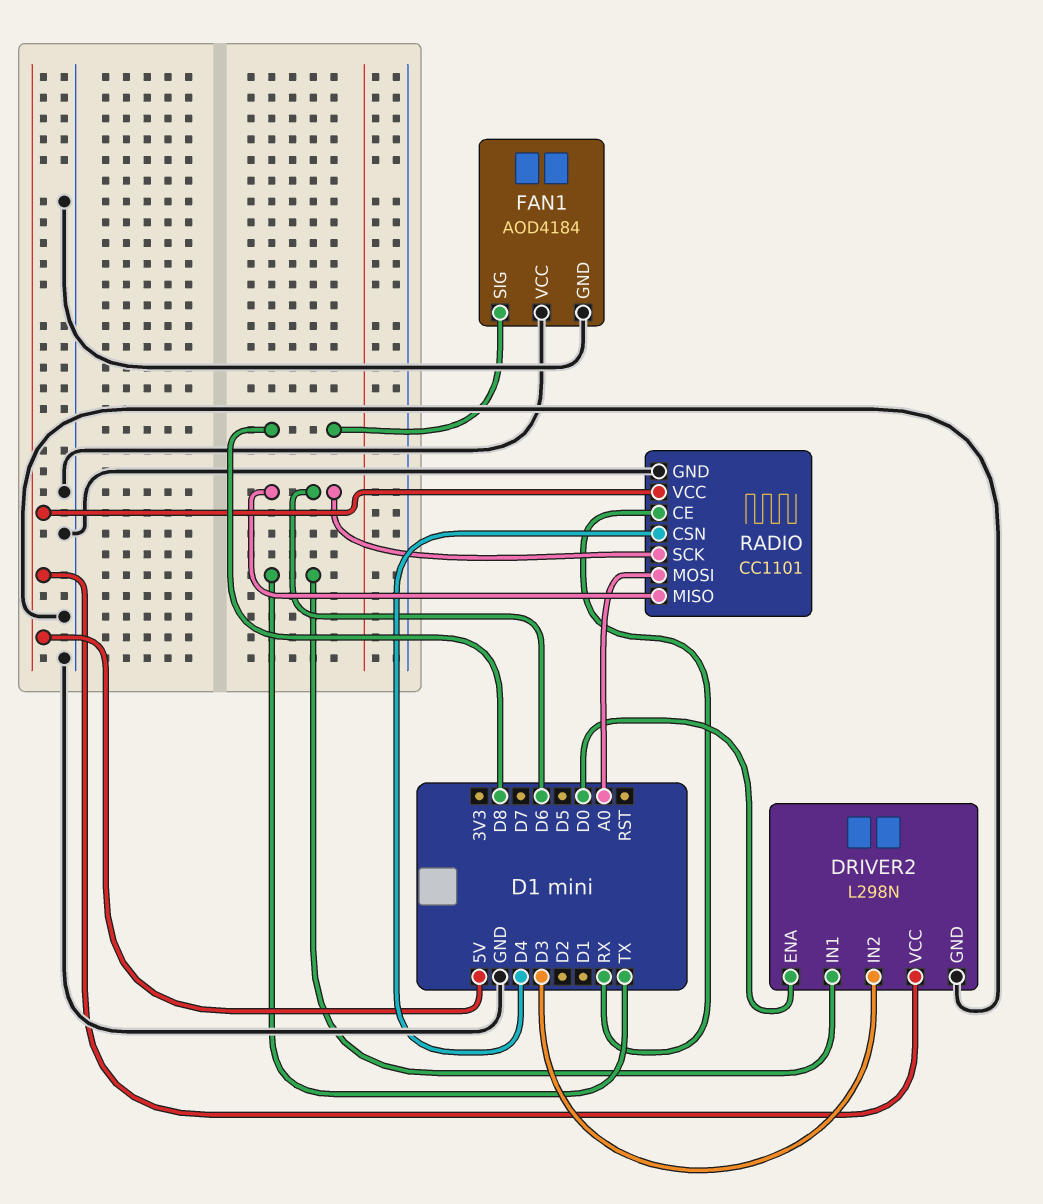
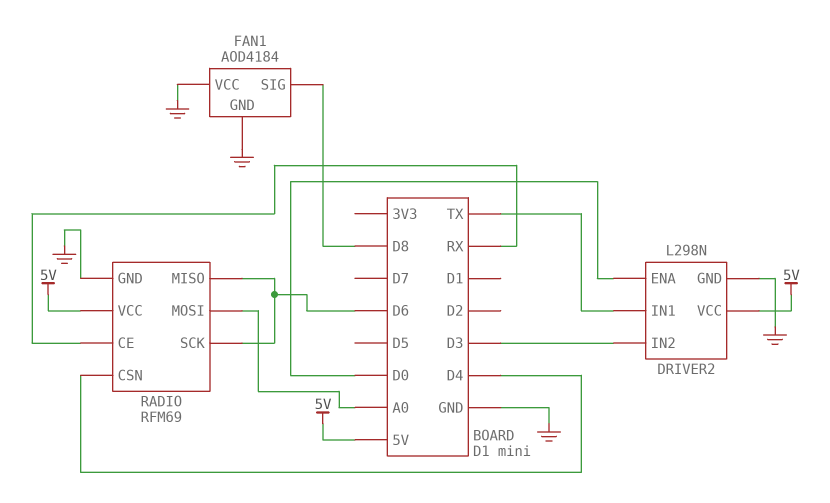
RADIO: CC1101 -> RFM69

